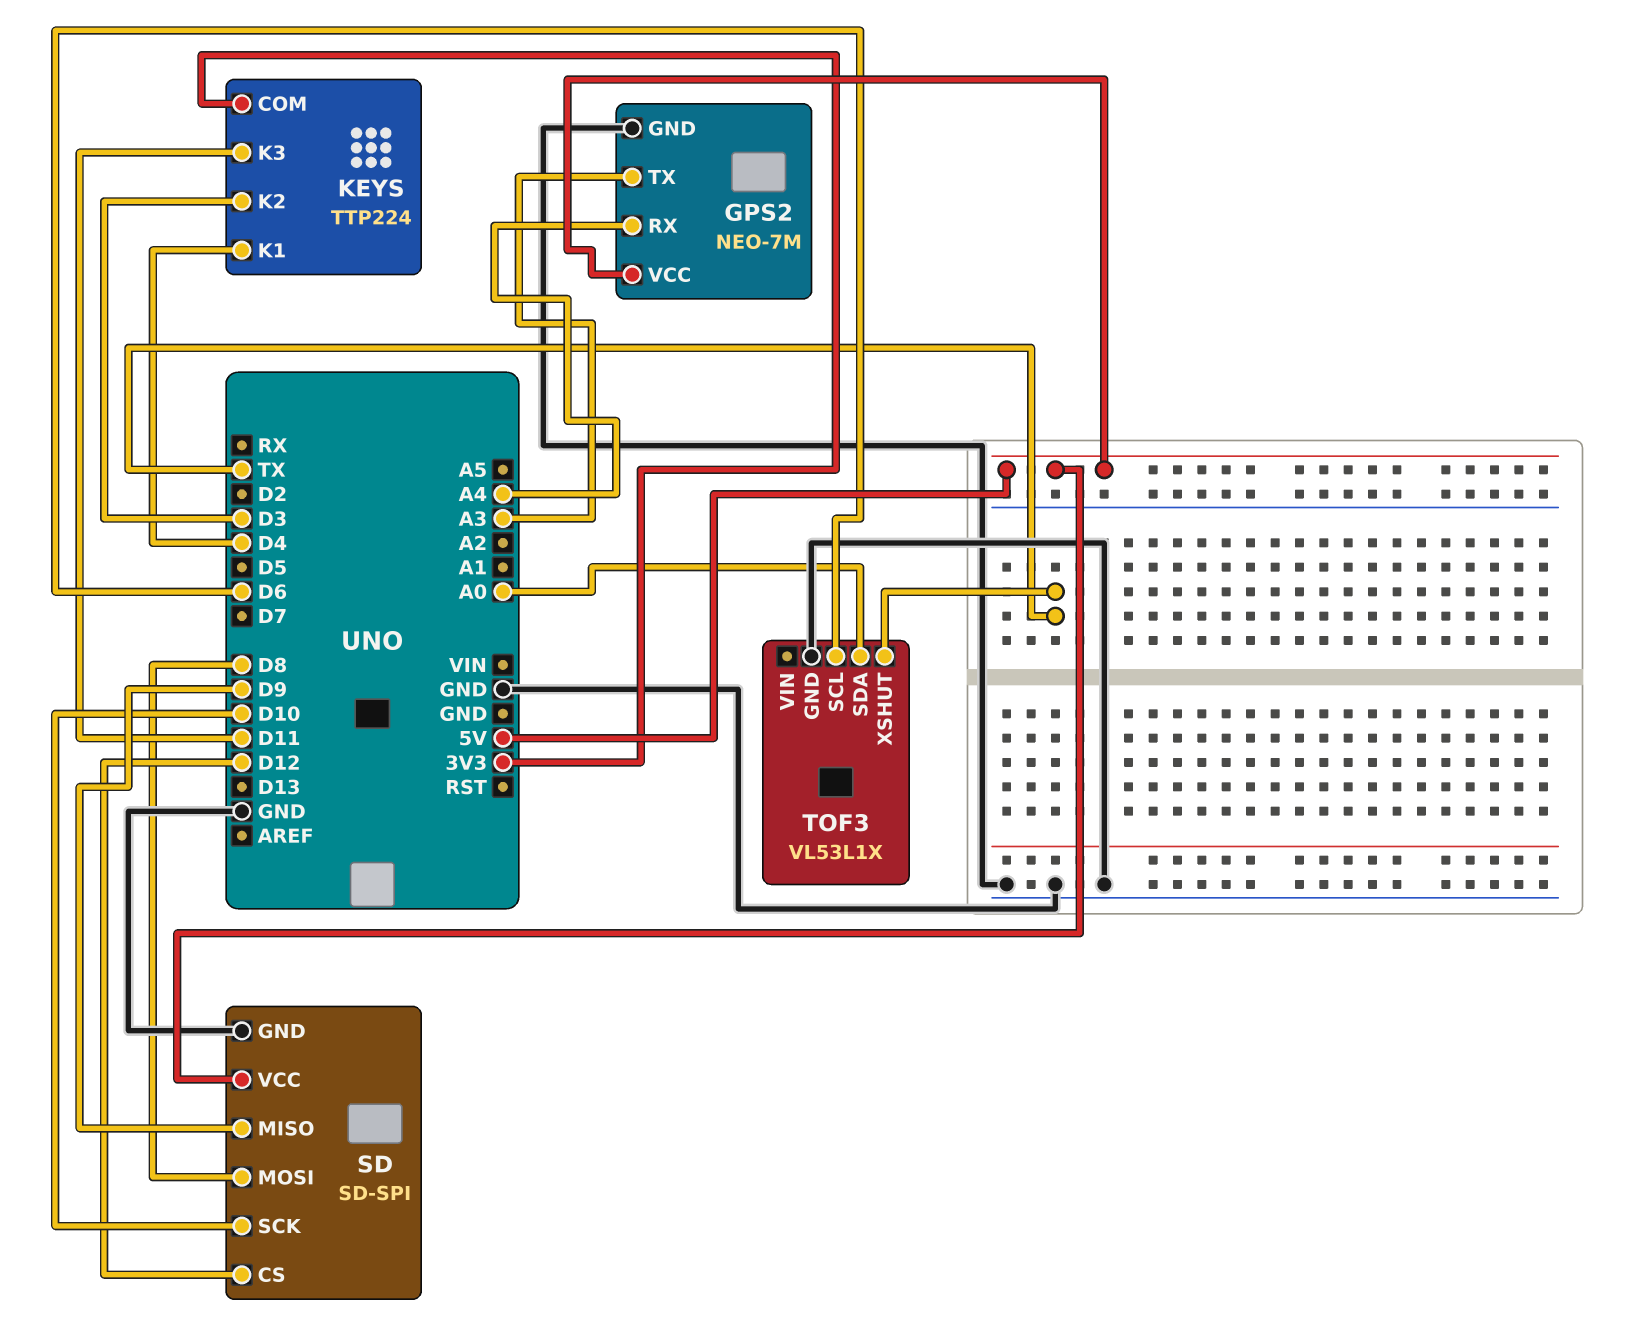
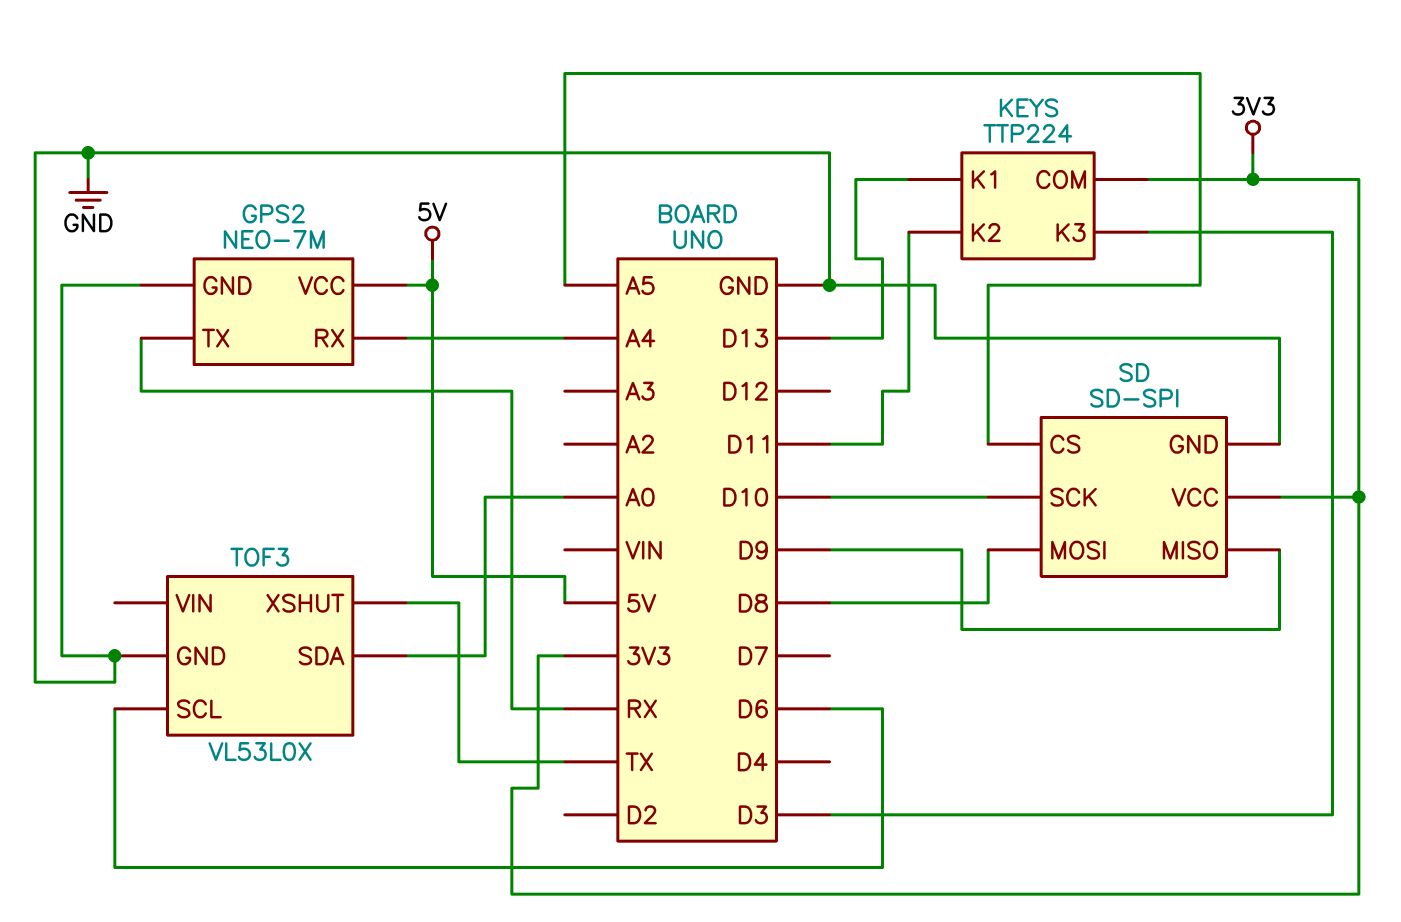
GPS2 pin TX: A3 -> RX
KEYS pin K1: D4 -> D13
KEYS pin K2: D3 -> D11
KEYS pin K3: D11 -> D3
SD pin CS: D12 -> A5
SD pin VCC: 5V -> 3V3
TOF3: VL53L1X -> VL53L0X

